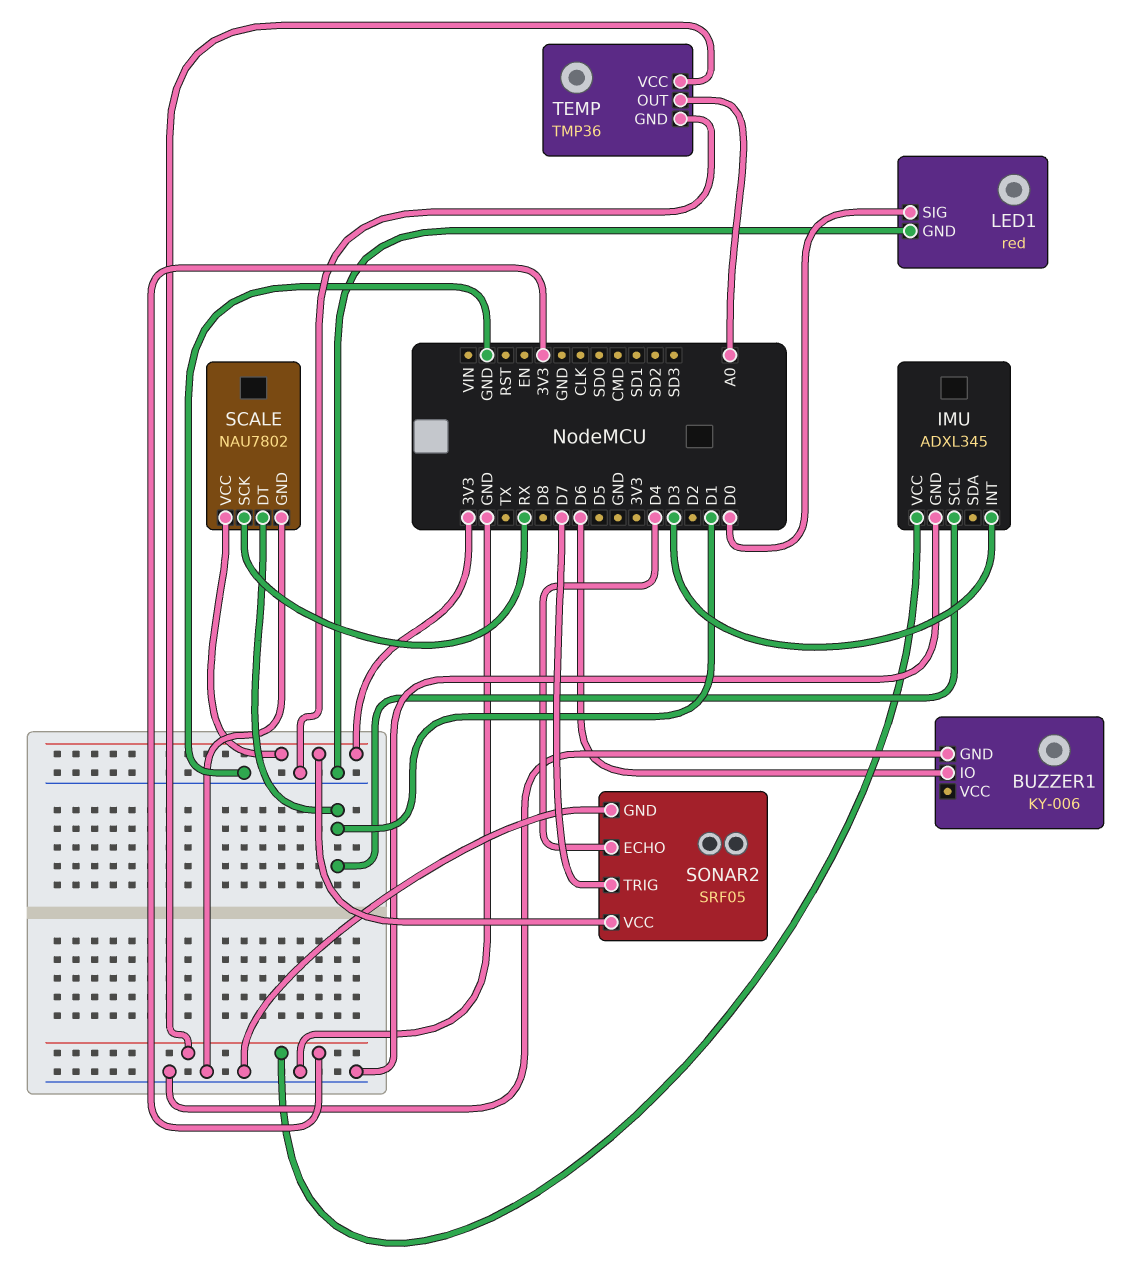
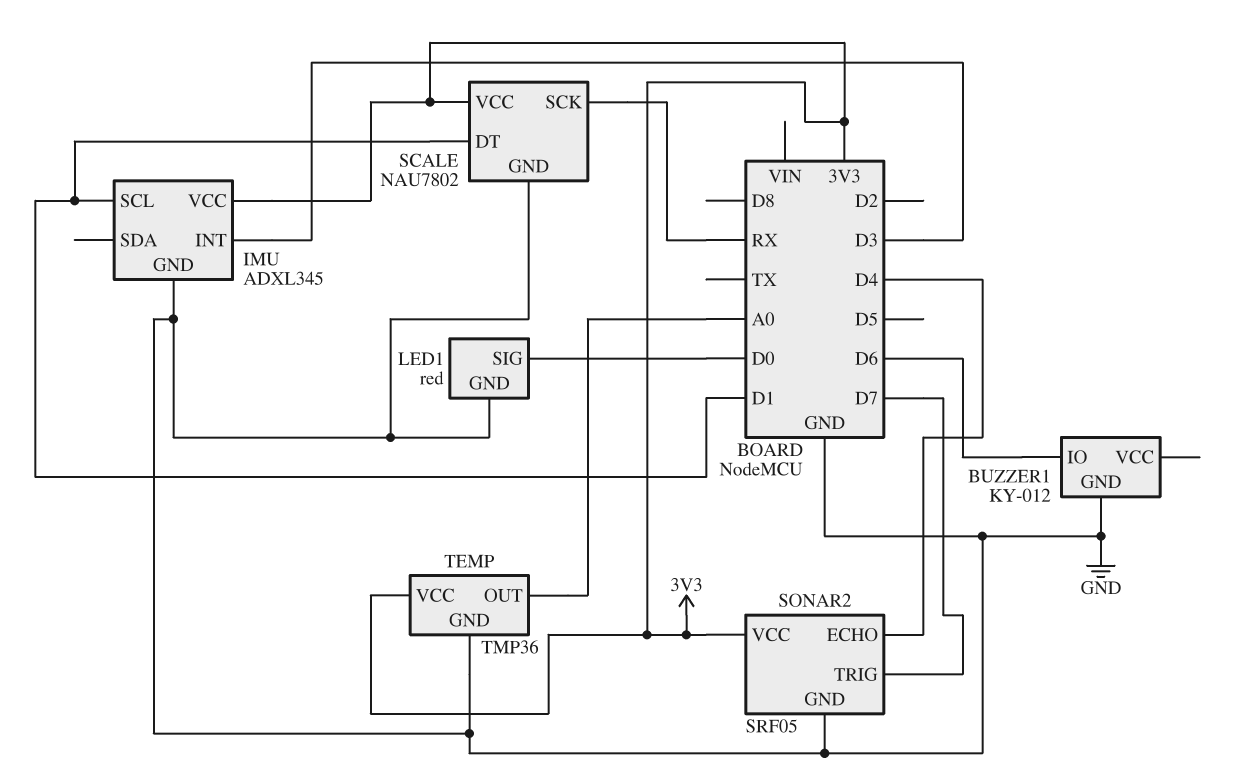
BUZZER1: KY-006 -> KY-012

